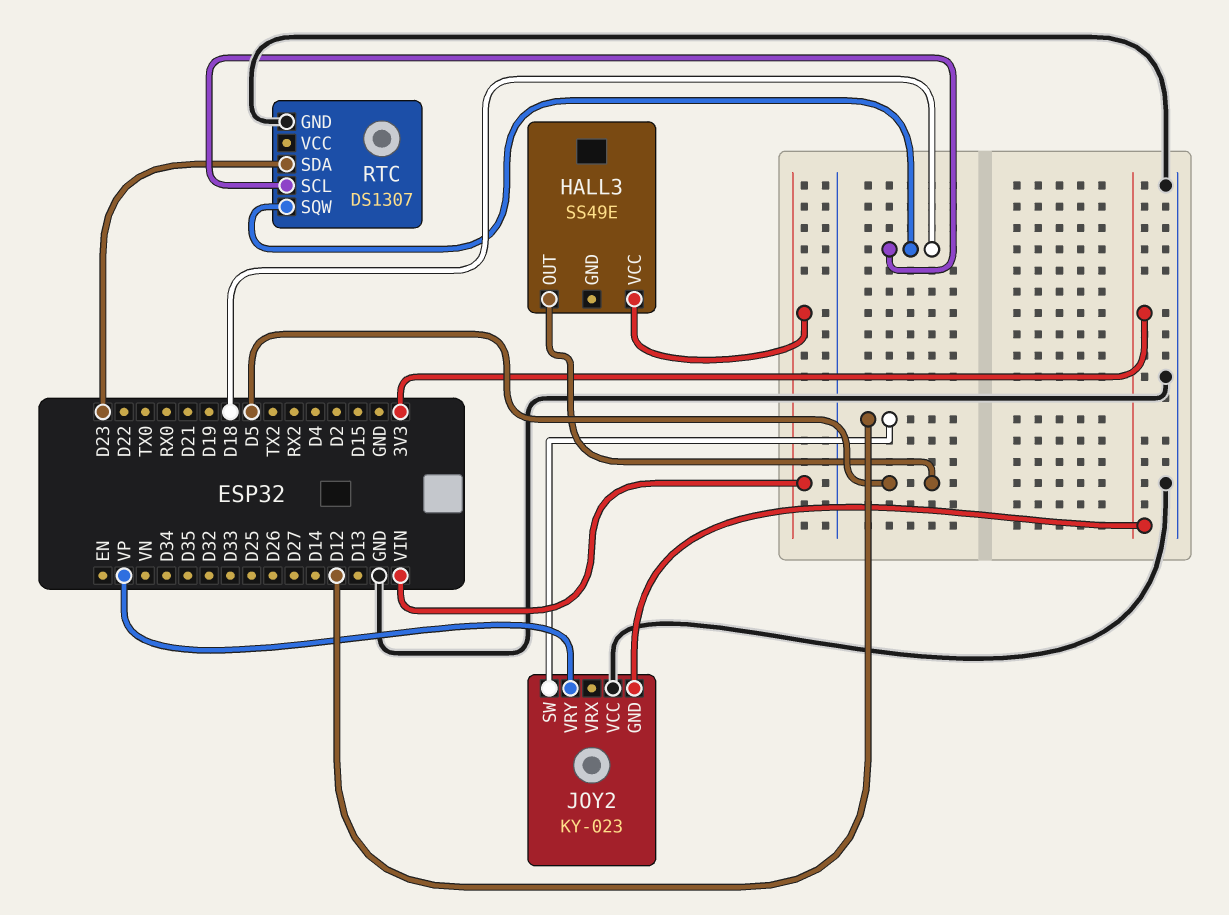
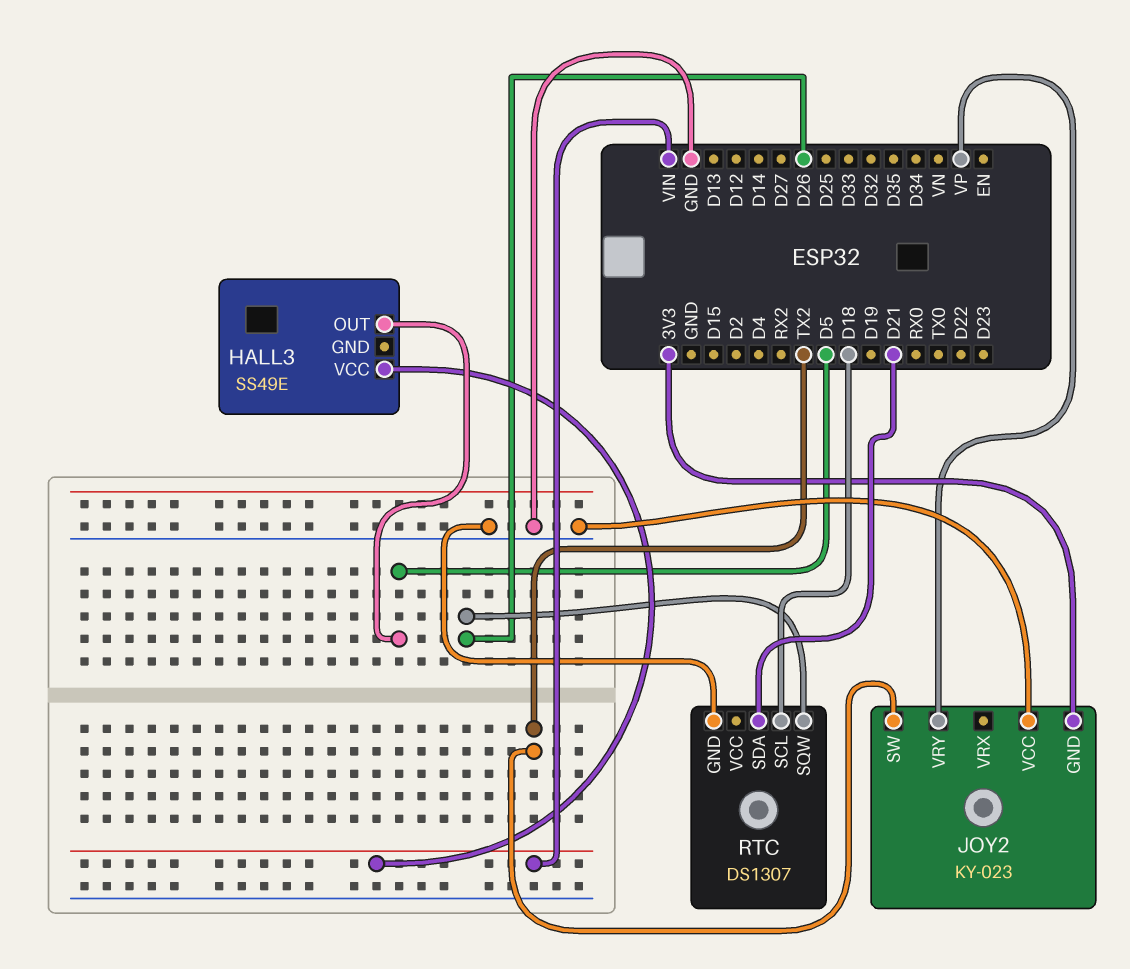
JOY2 pin SW: D12 -> TX2
RTC pin SDA: D23 -> D21
RTC pin SQW: D18 -> D26

